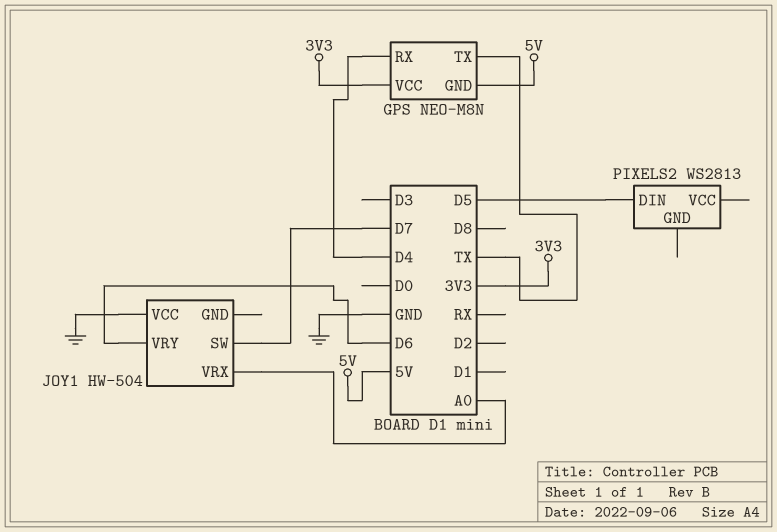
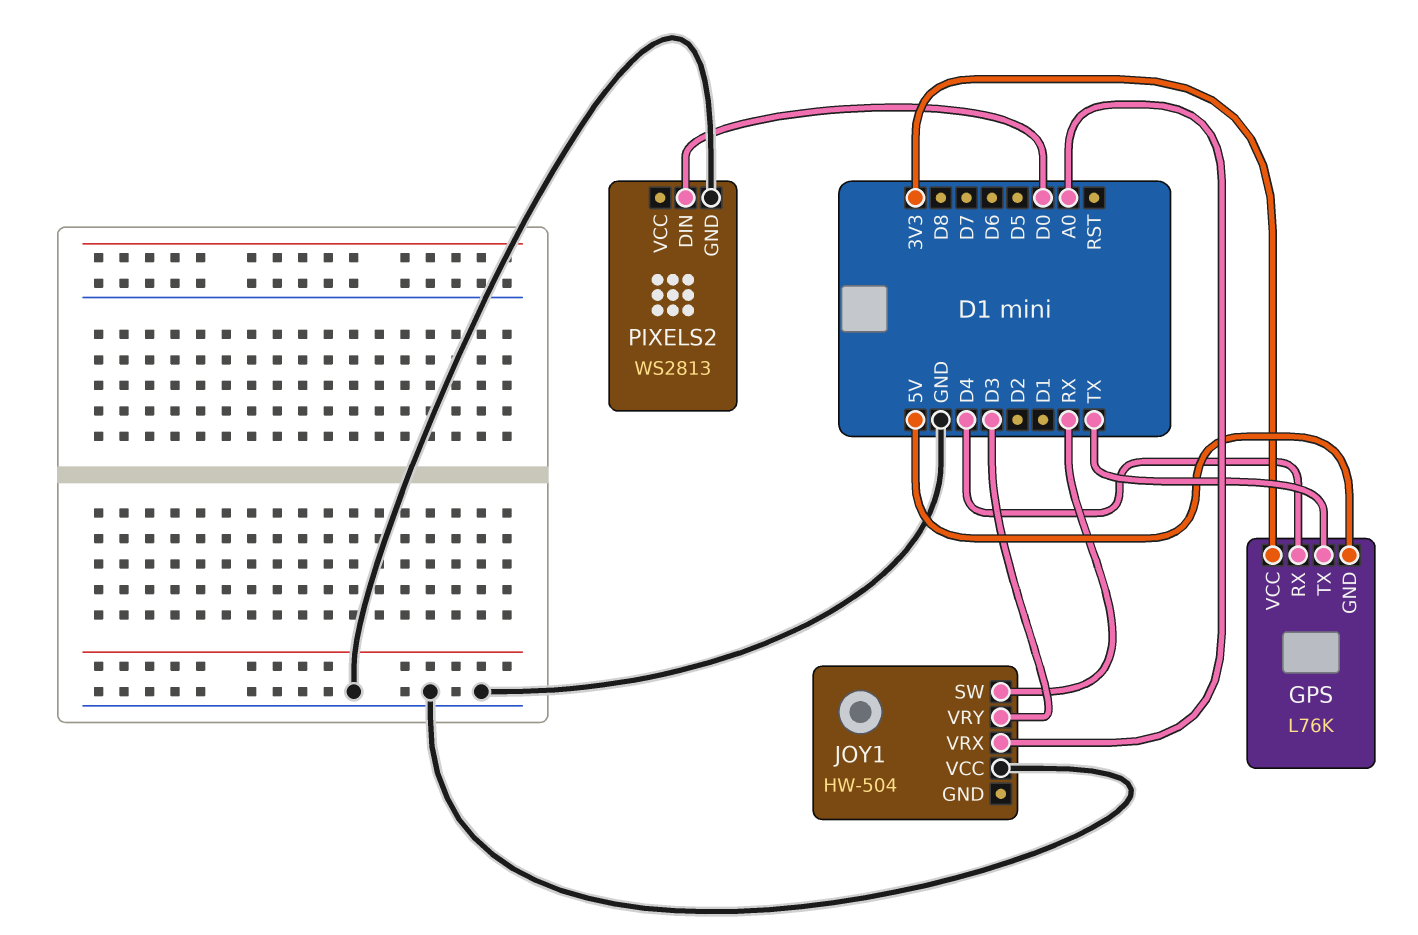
GPS: NEO-M8N -> L76K
JOY1 pin SW: D7 -> RX
JOY1 pin VRY: D6 -> D3
PIXELS2 pin DIN: D5 -> D0
PIXELS2 pin GND: none -> GND

